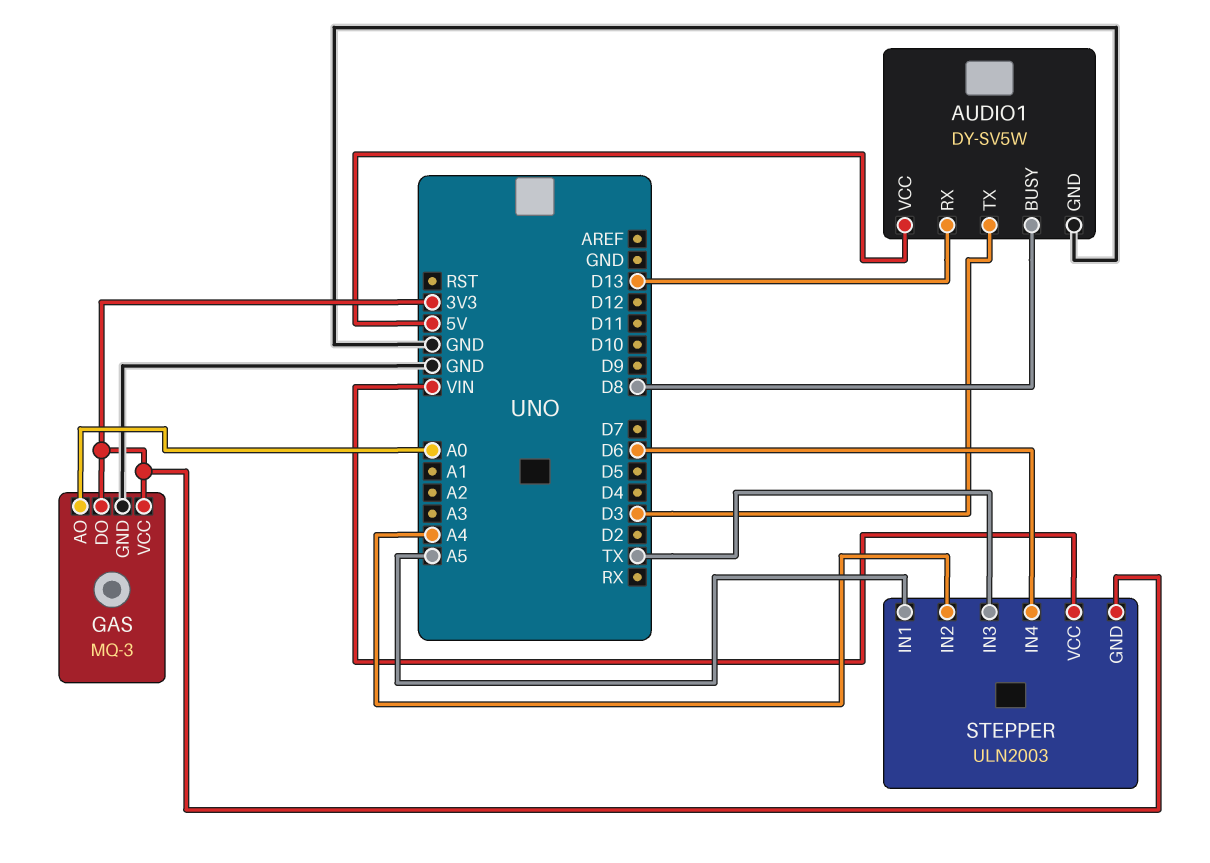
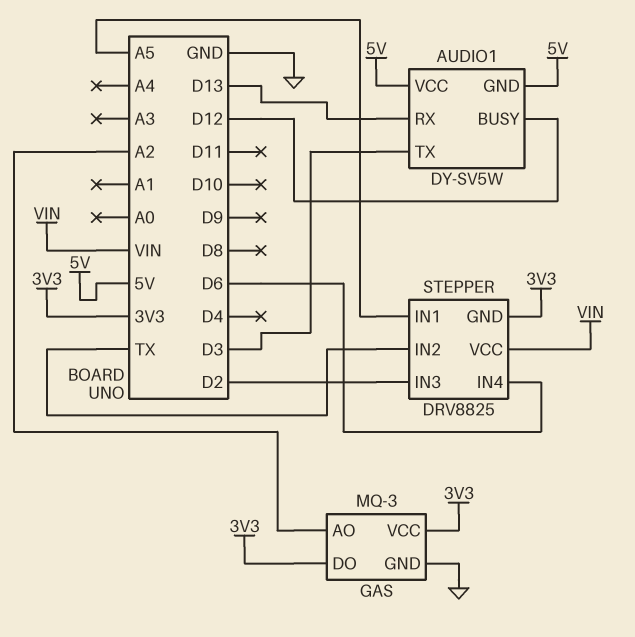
AUDIO1 pin BUSY: D8 -> D12
AUDIO1 pin GND: GND -> 5V
GAS pin AO: A0 -> A2
STEPPER: ULN2003 -> DRV8825
STEPPER pin IN2: A4 -> TX
STEPPER pin IN3: TX -> D2

